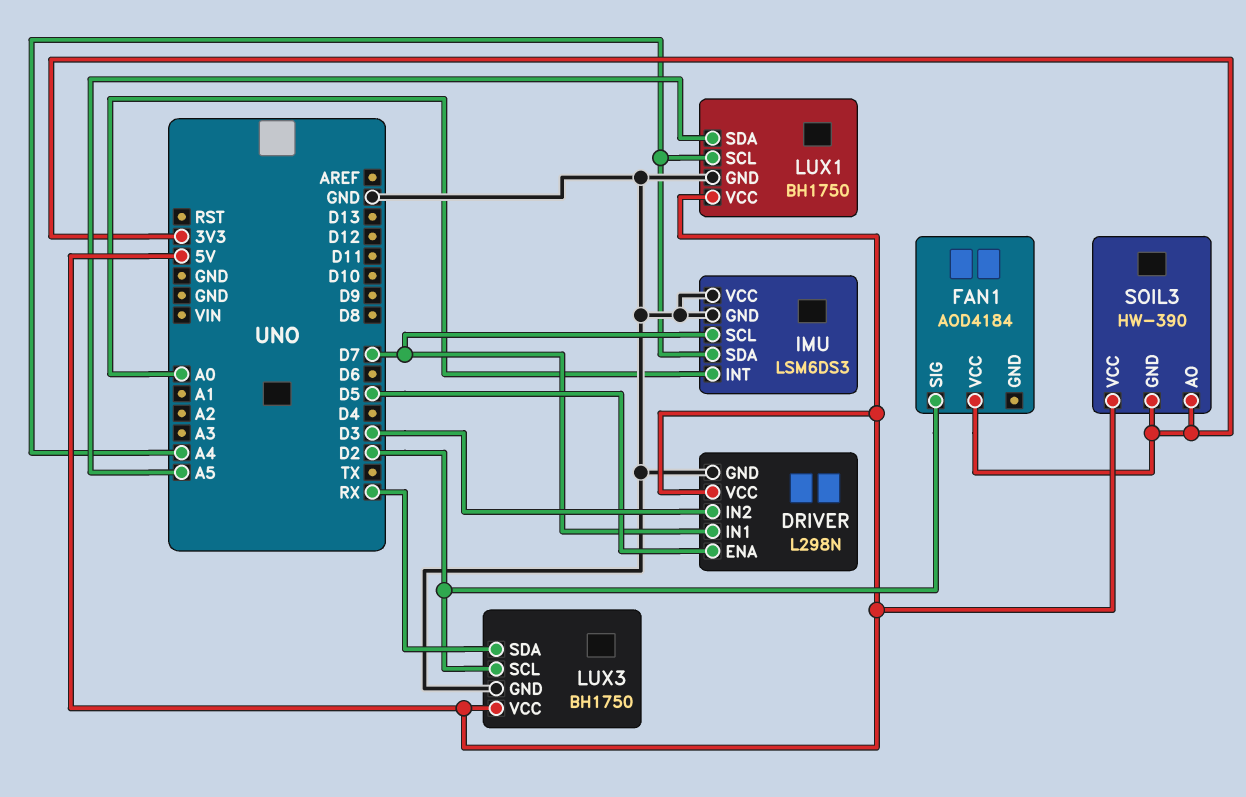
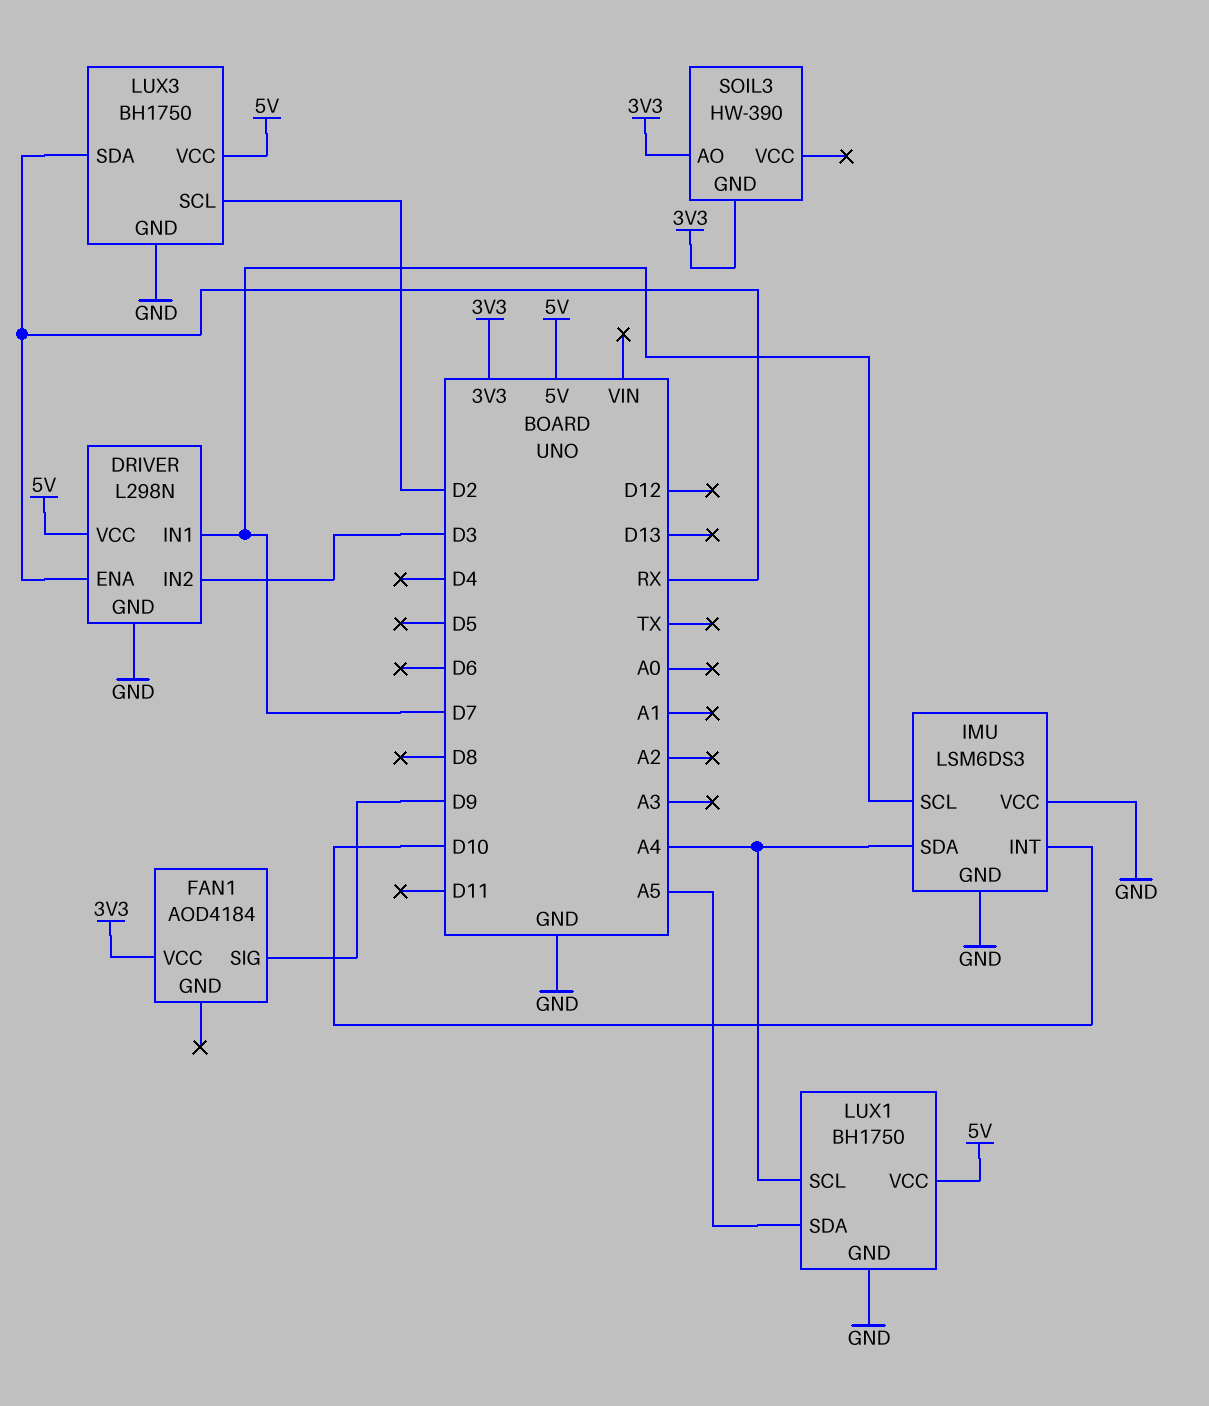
DRIVER pin ENA: D5 -> RX
FAN1 pin SIG: D2 -> D9
IMU pin INT: A0 -> D10
SOIL3 pin VCC: 5V -> none

